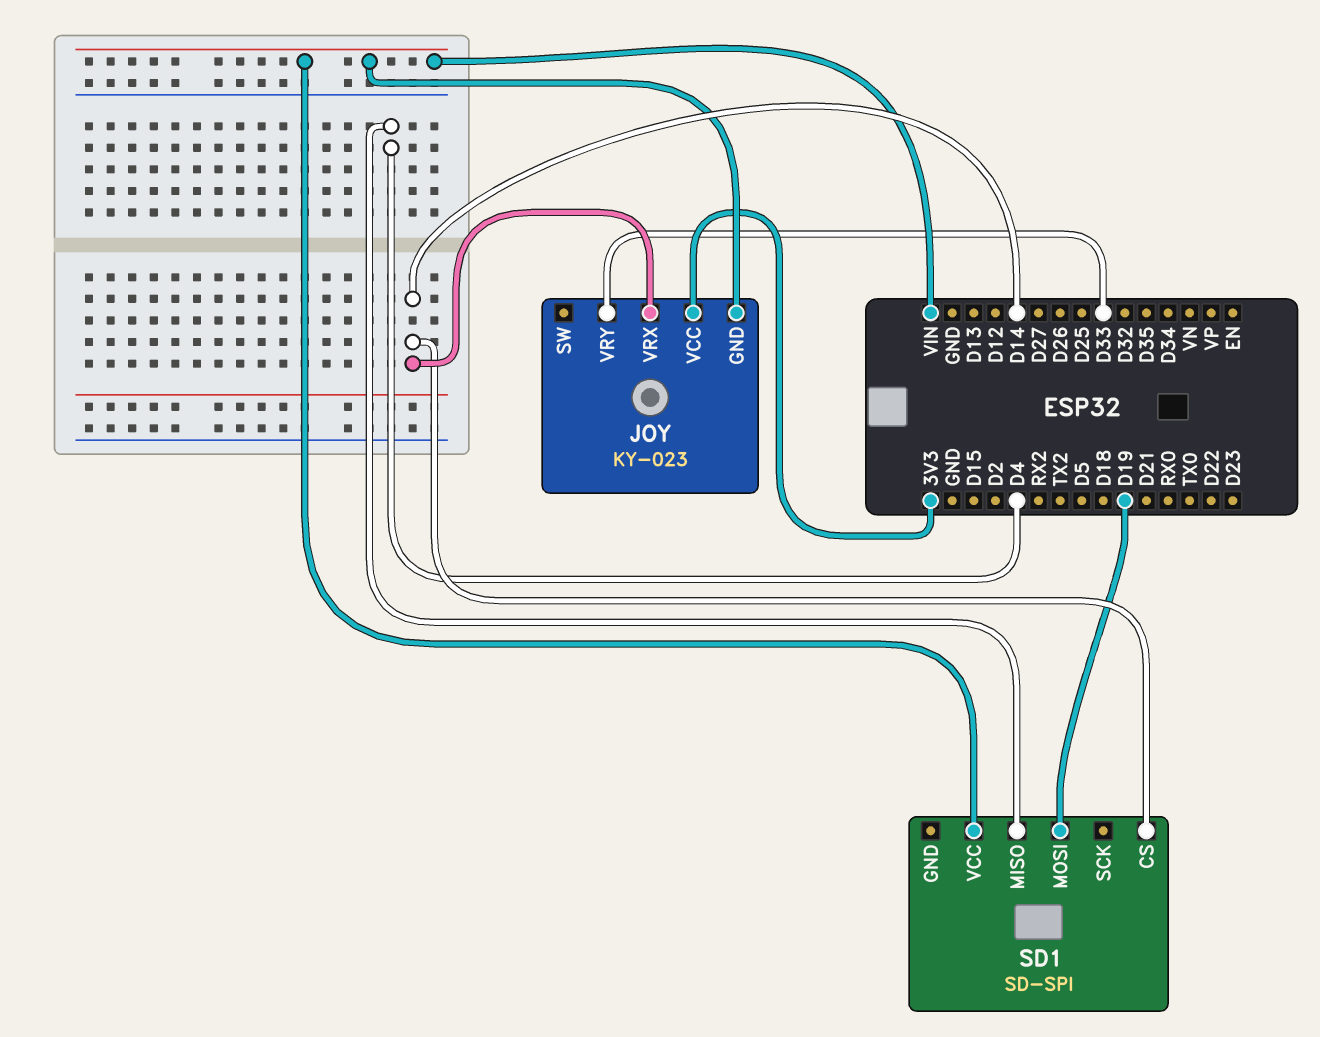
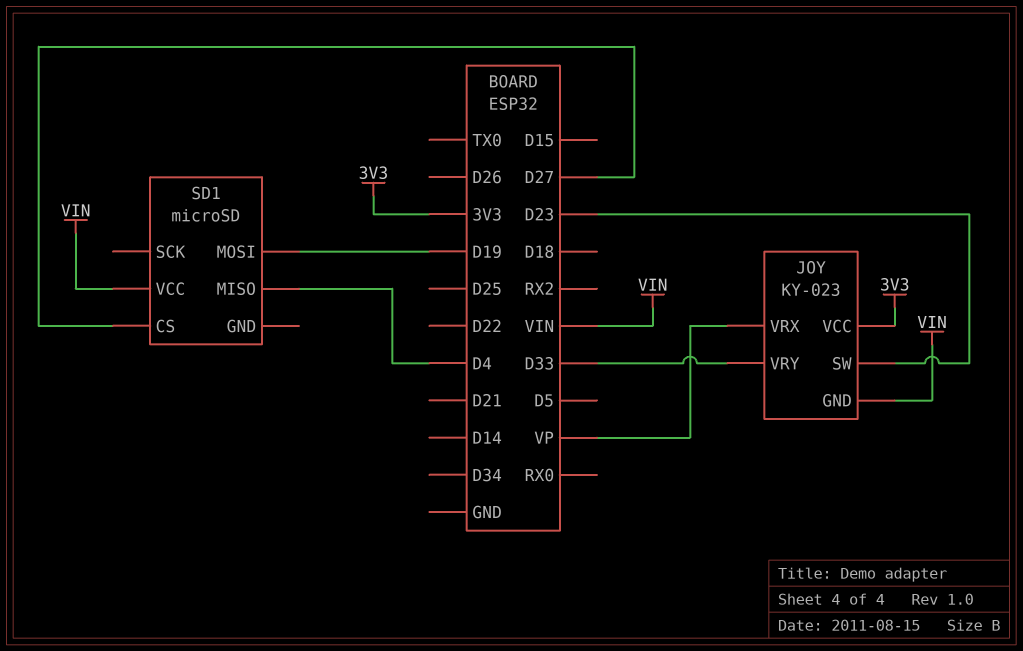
JOY pin SW: none -> D23
JOY pin VRX: D14 -> VP
SD1: SD-SPI -> microSD
SD1 pin CS: D14 -> D27

